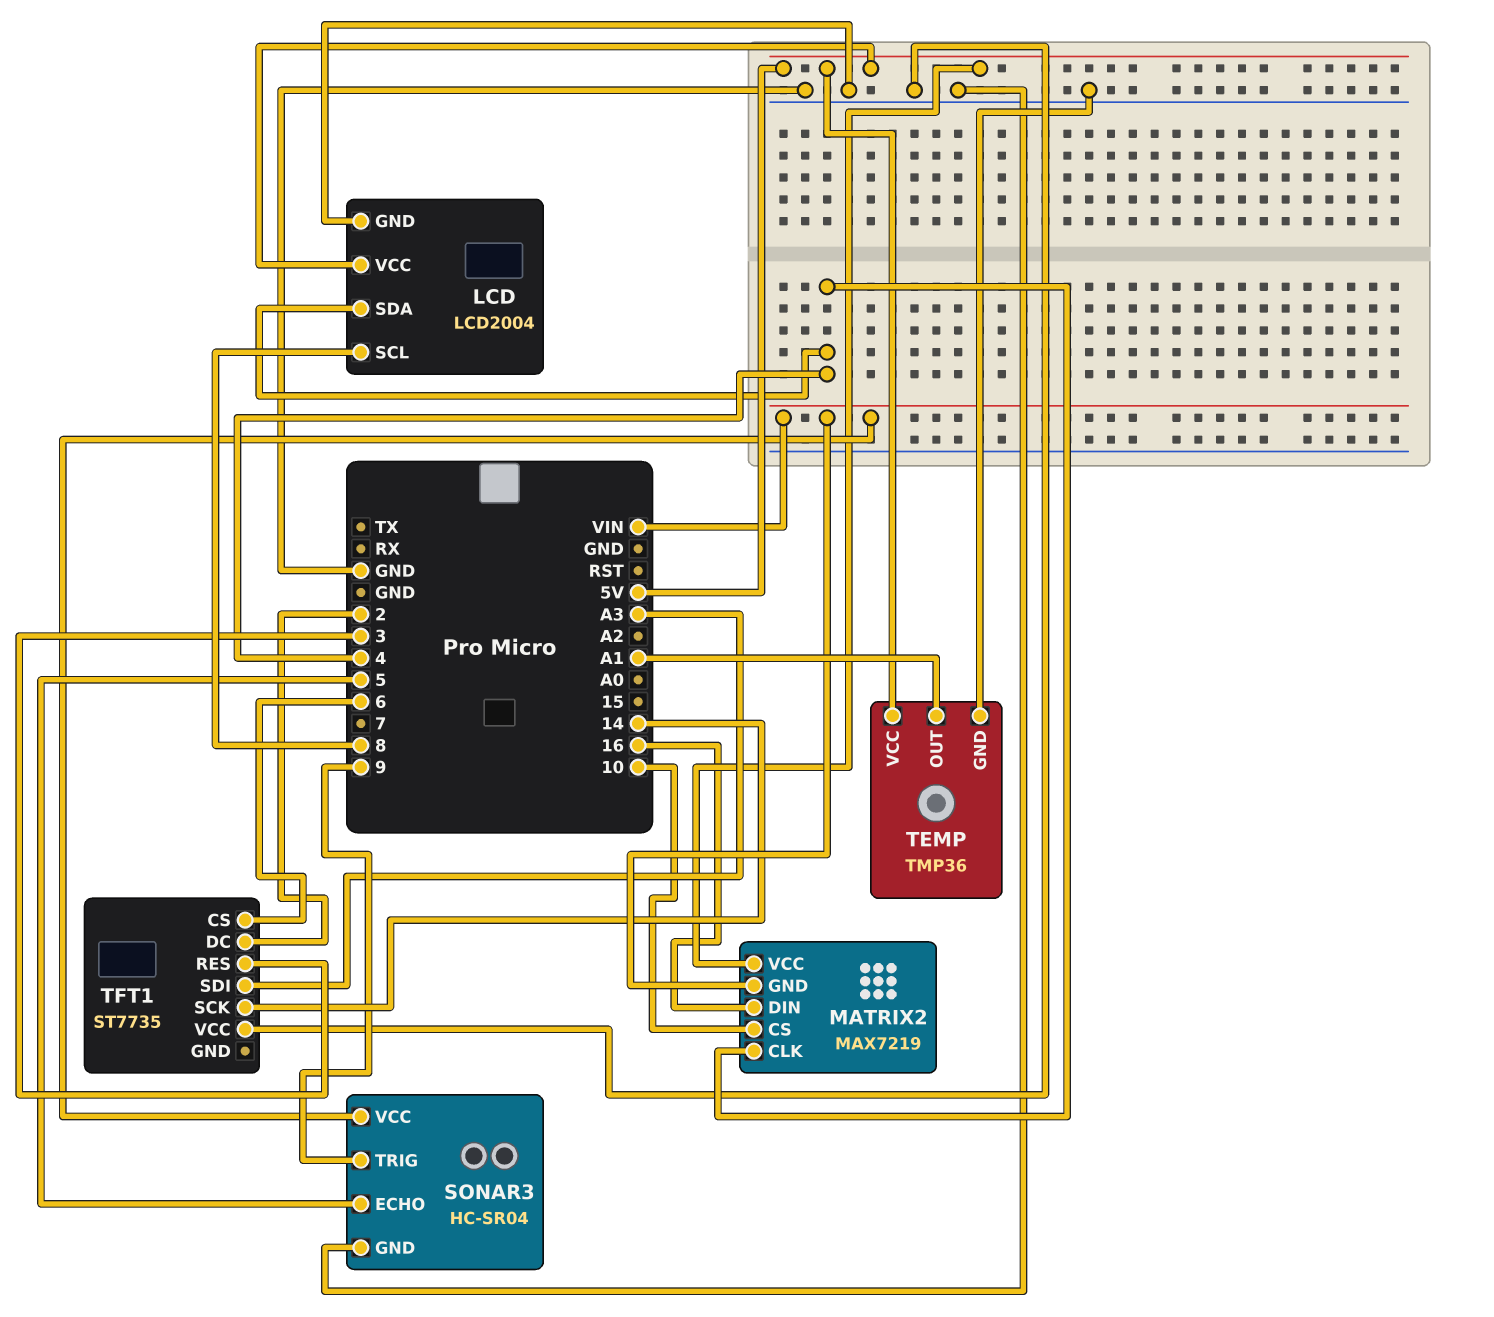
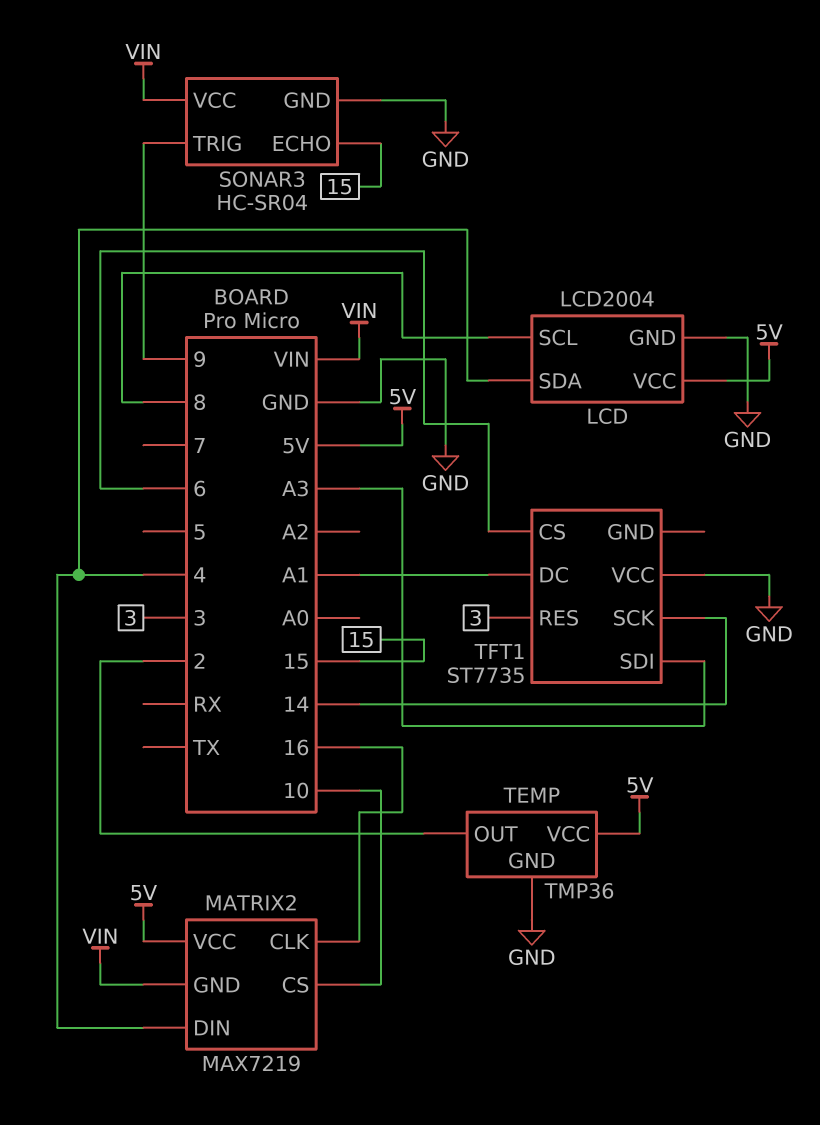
MATRIX2 pin CLK: 4 -> 16
MATRIX2 pin DIN: 16 -> 4
SONAR3 pin ECHO: 5 -> 15
TEMP pin OUT: A1 -> 2
TFT1 pin DC: 2 -> A1

